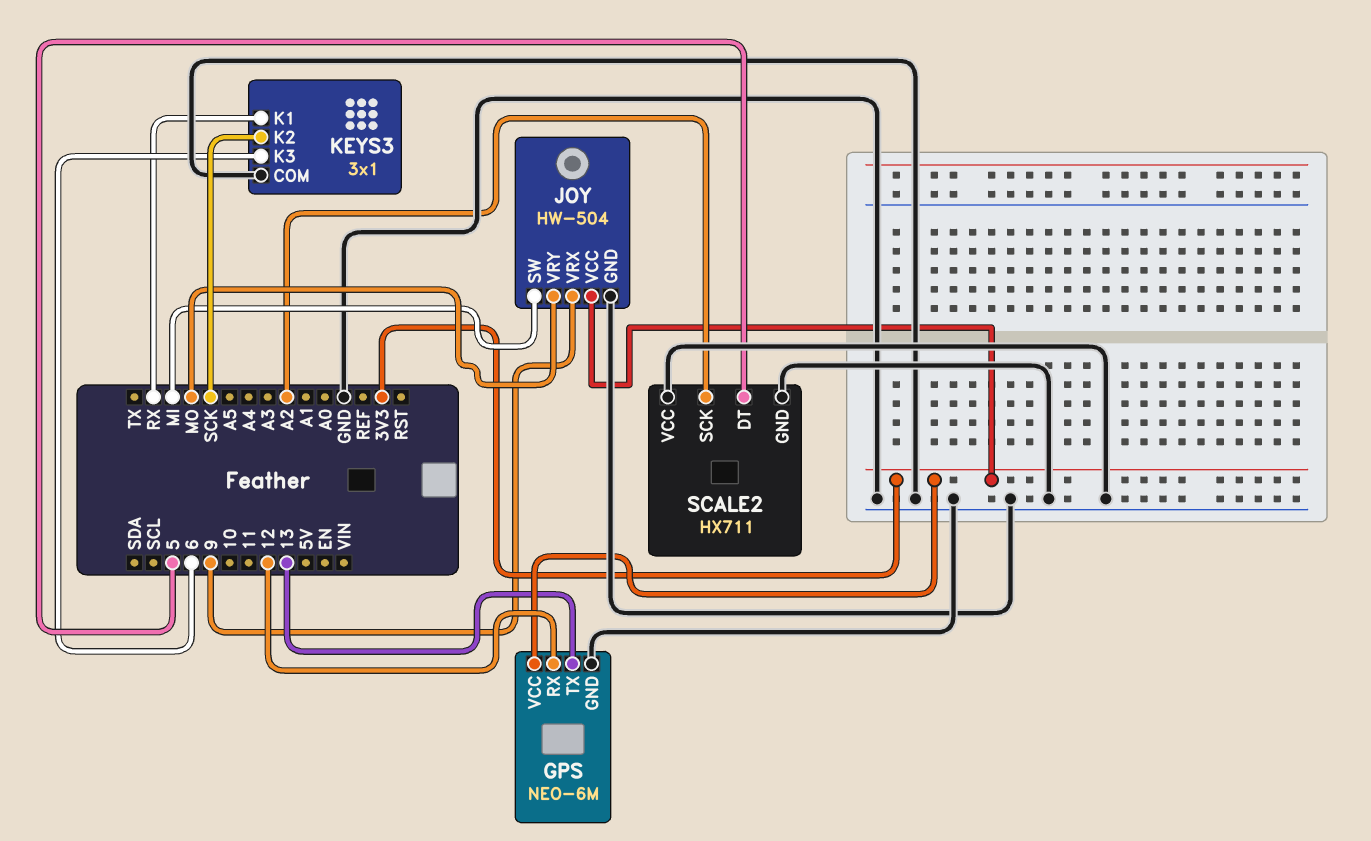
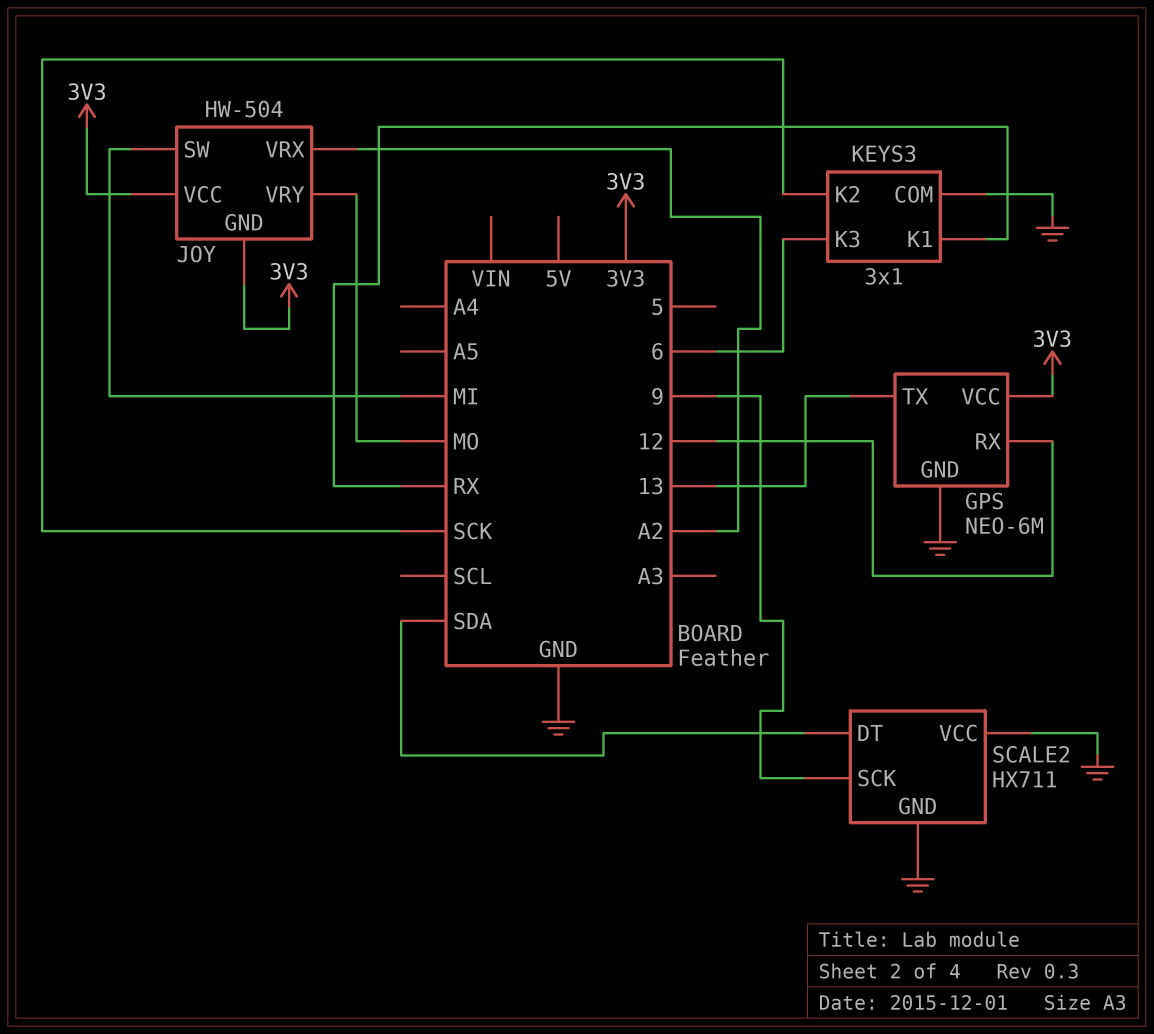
JOY pin GND: GND -> 3V3
JOY pin VRX: 9 -> A2
SCALE2 pin DT: 5 -> SDA
SCALE2 pin SCK: A2 -> 9

